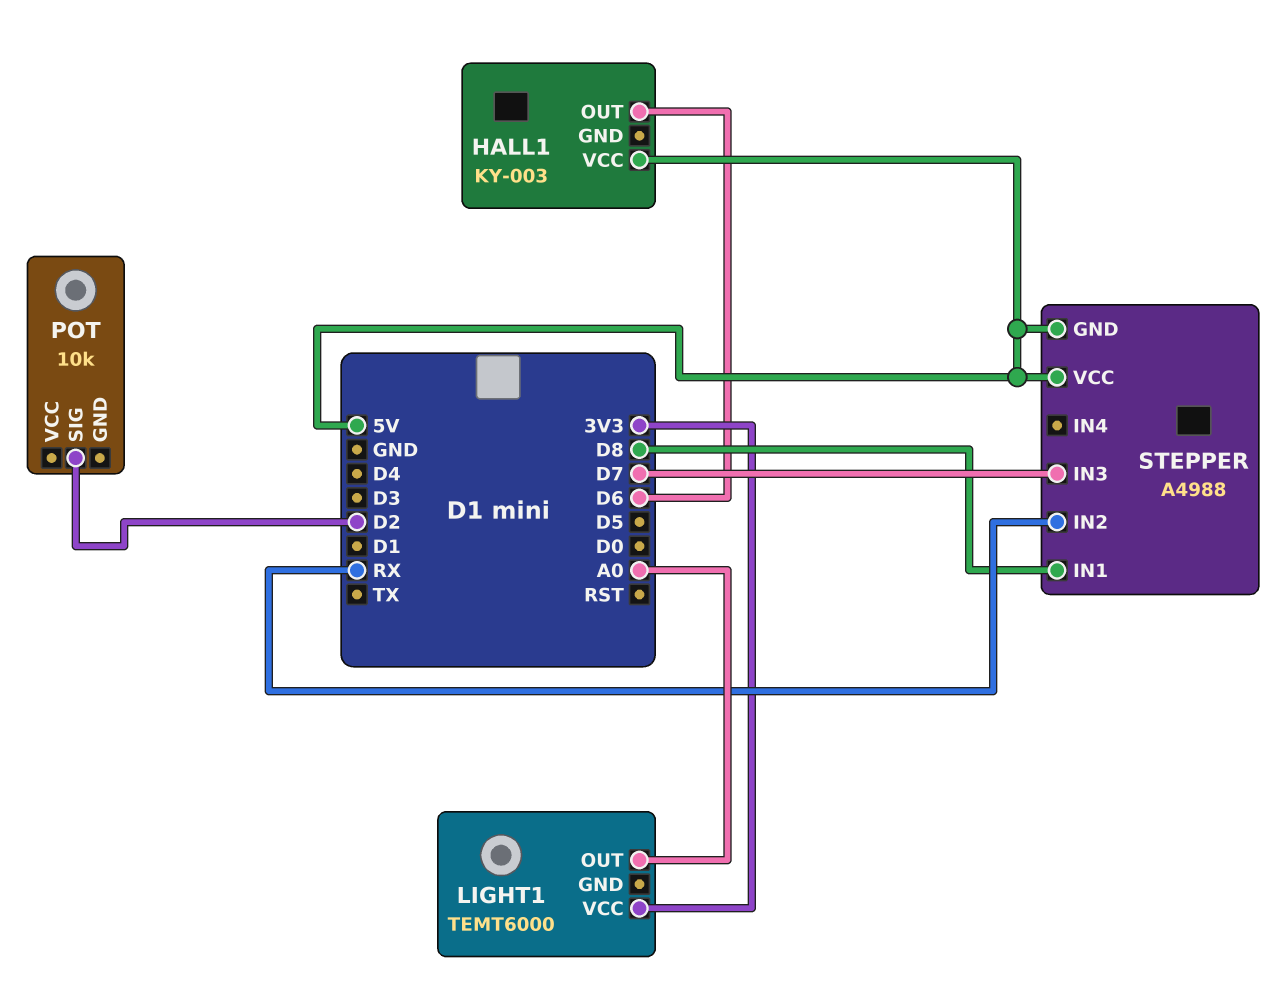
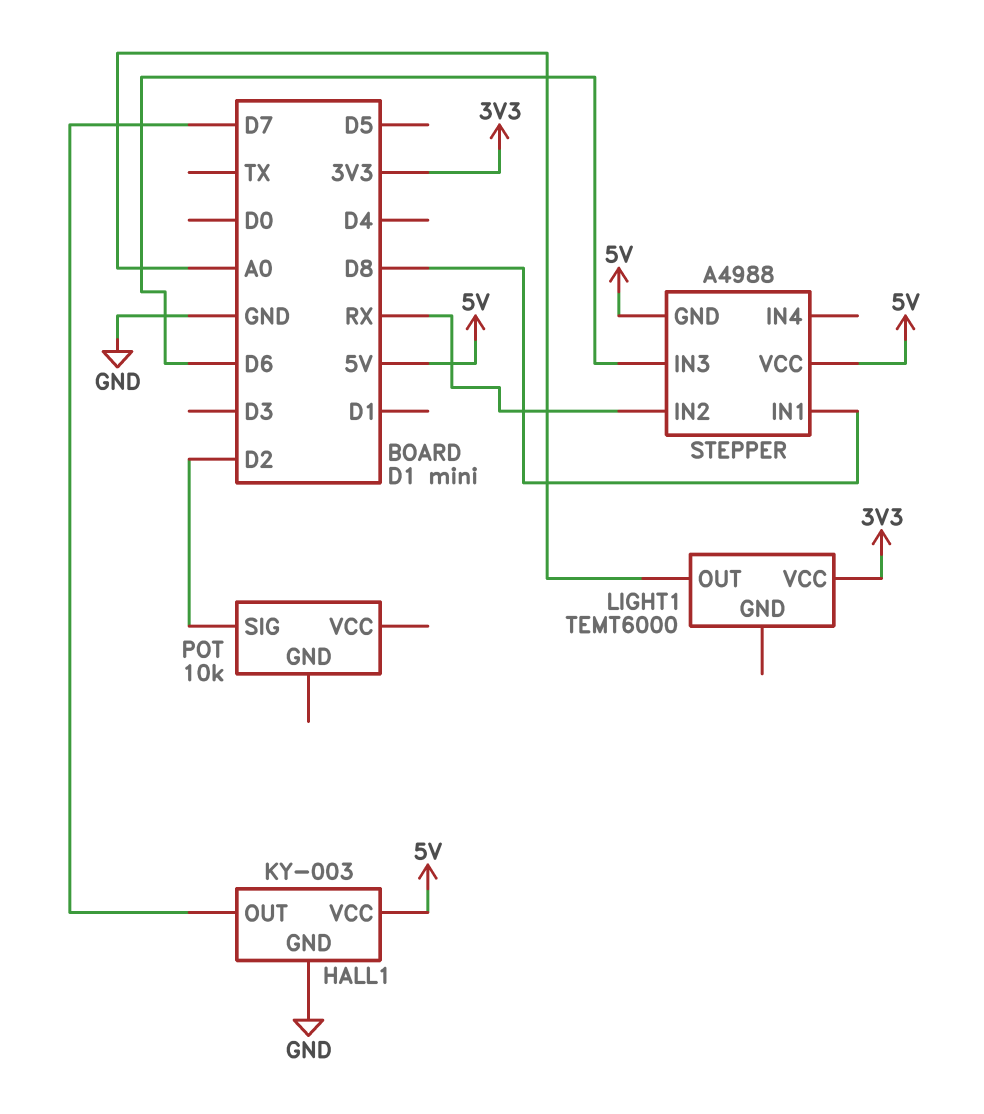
HALL1 pin GND: none -> GND
HALL1 pin OUT: D6 -> D7
STEPPER pin IN3: D7 -> D6

